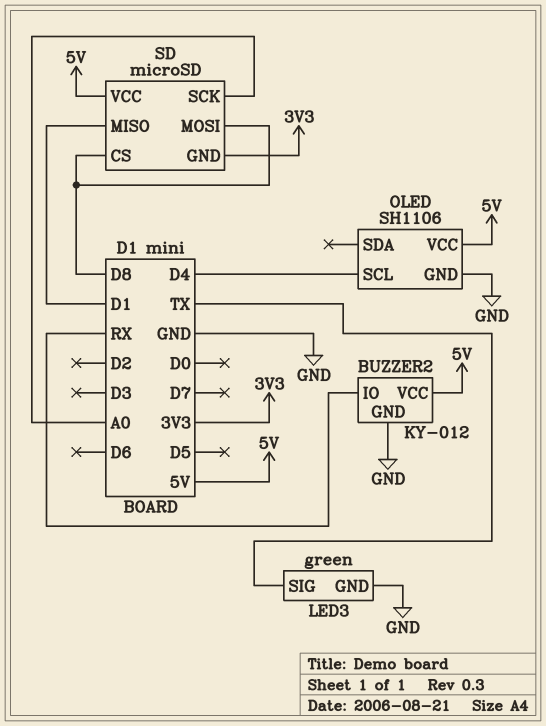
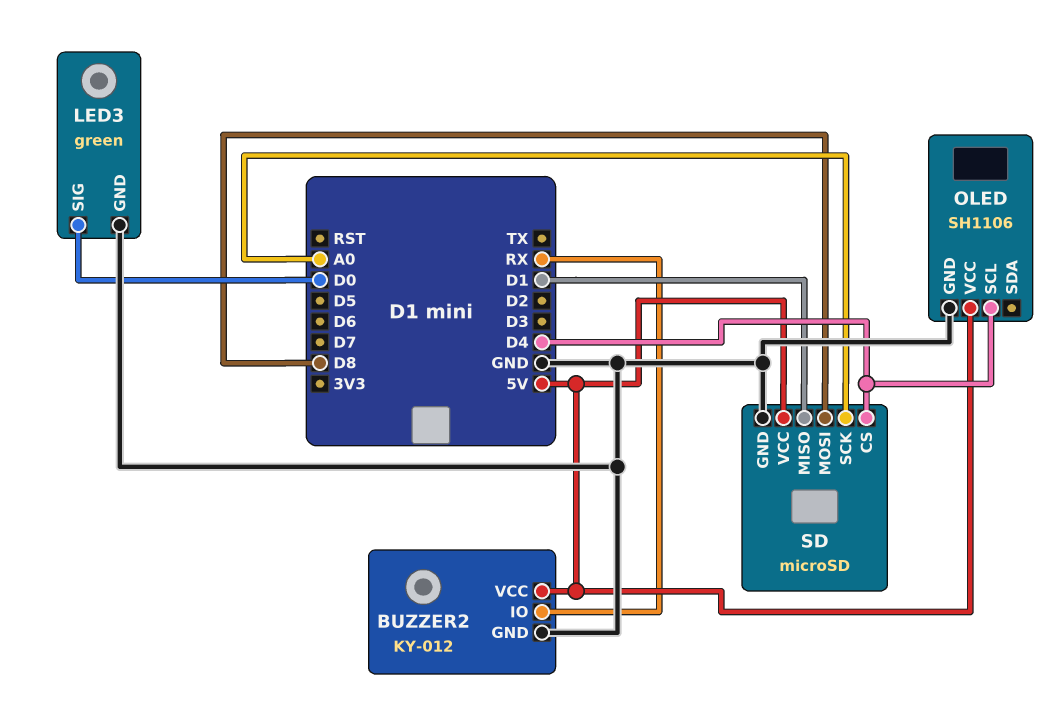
LED3 pin SIG: TX -> D0
SD pin CS: D8 -> D4
SD pin GND: 3V3 -> GND

